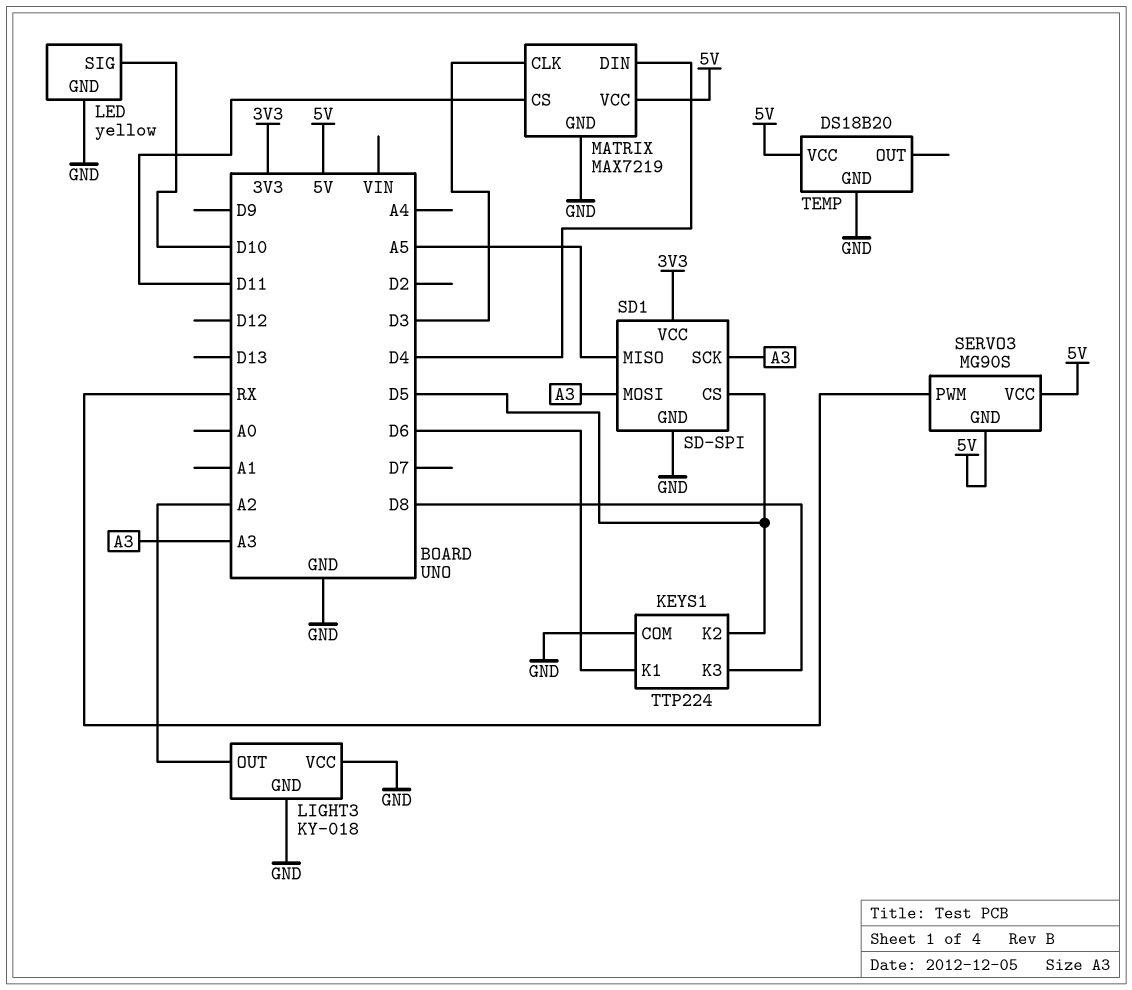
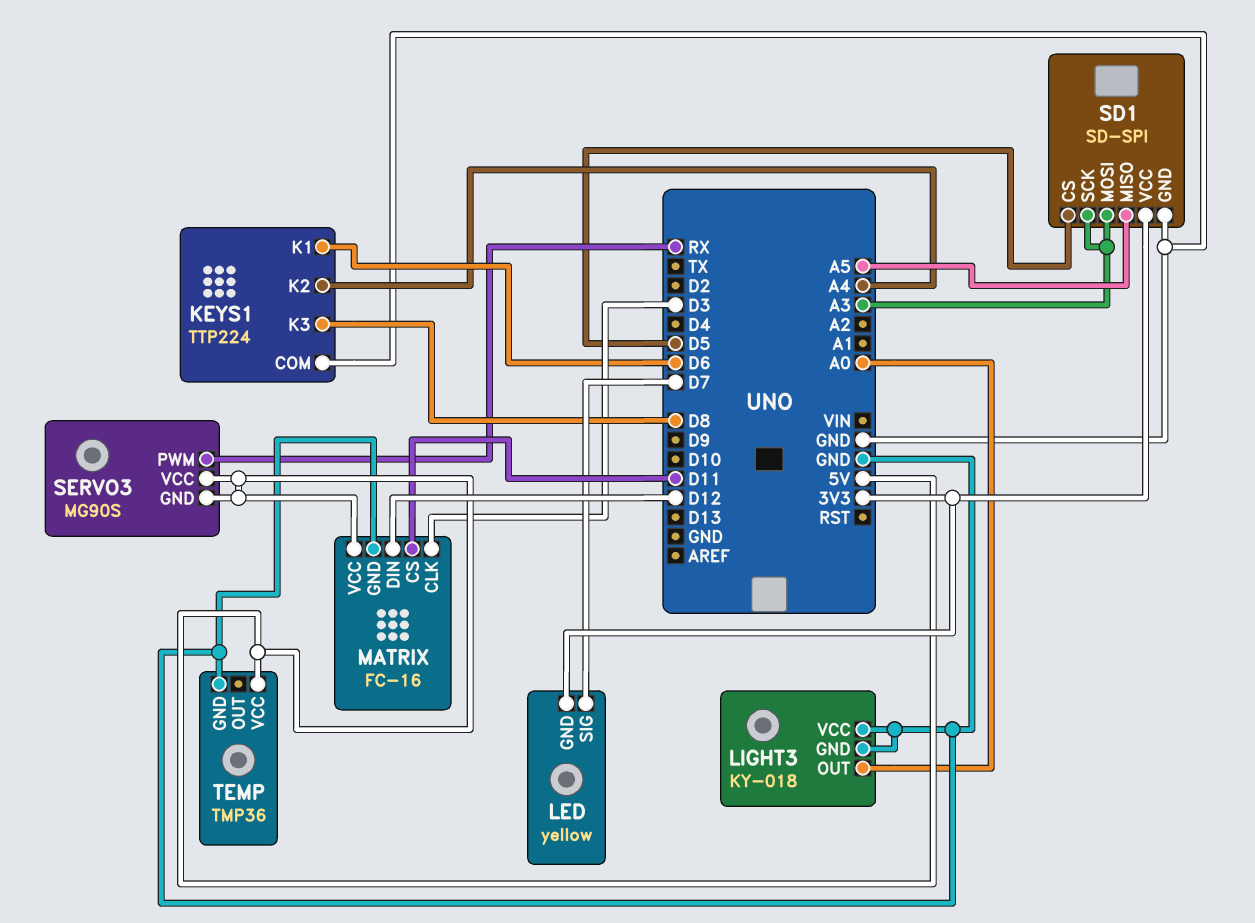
KEYS1 pin K2: D5 -> A4
LED pin GND: GND -> 3V3
LED pin SIG: D10 -> D7
LIGHT3 pin OUT: A2 -> A0
MATRIX: MAX7219 -> FC-16
MATRIX pin DIN: D4 -> D12
TEMP: DS18B20 -> TMP36

